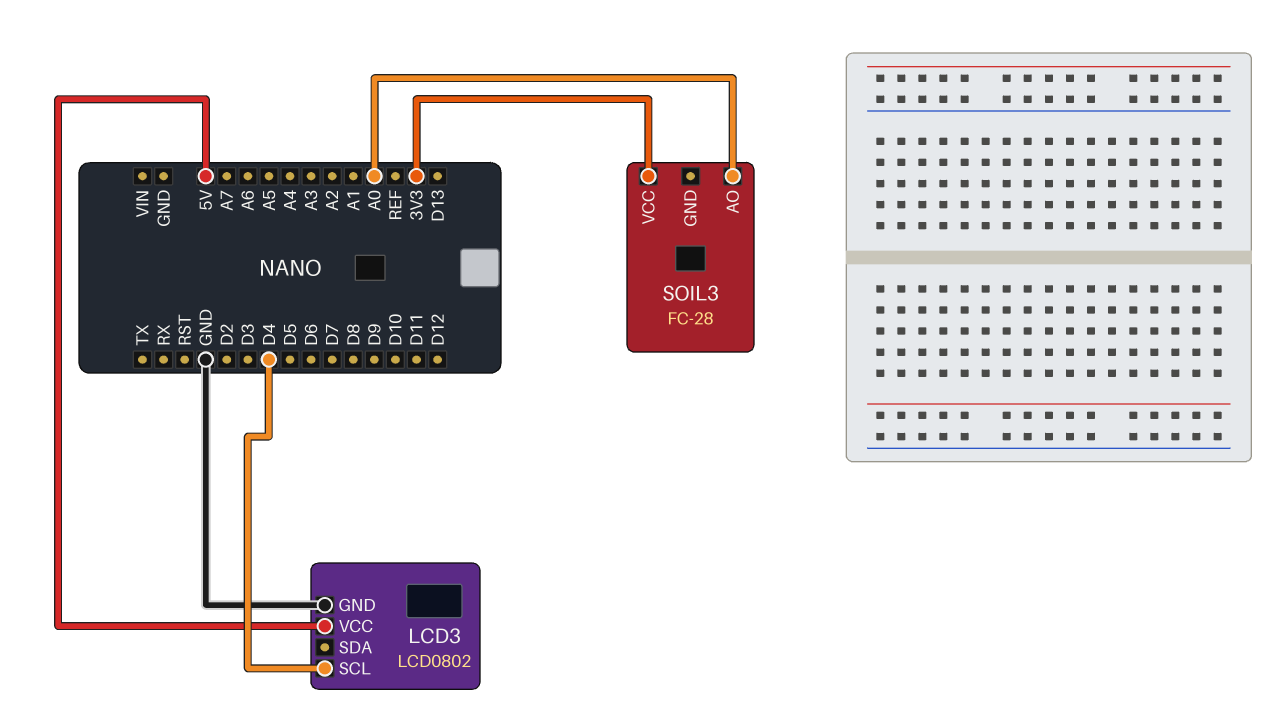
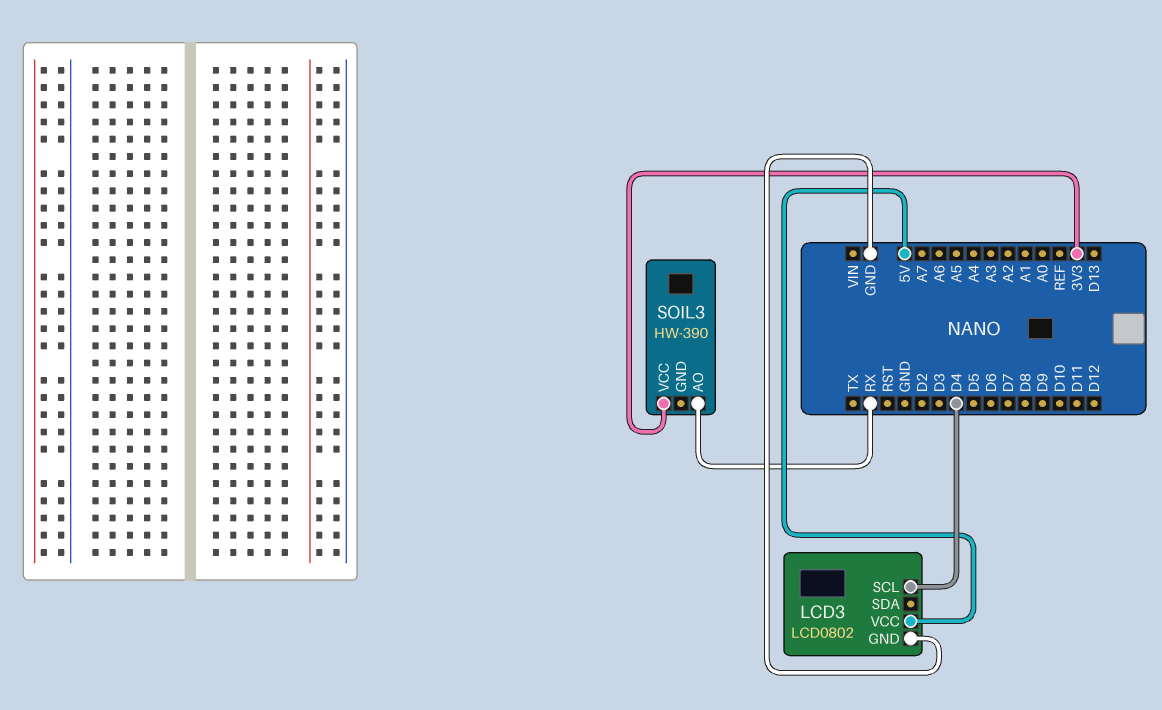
SOIL3: FC-28 -> HW-390
SOIL3 pin AO: A0 -> RX

